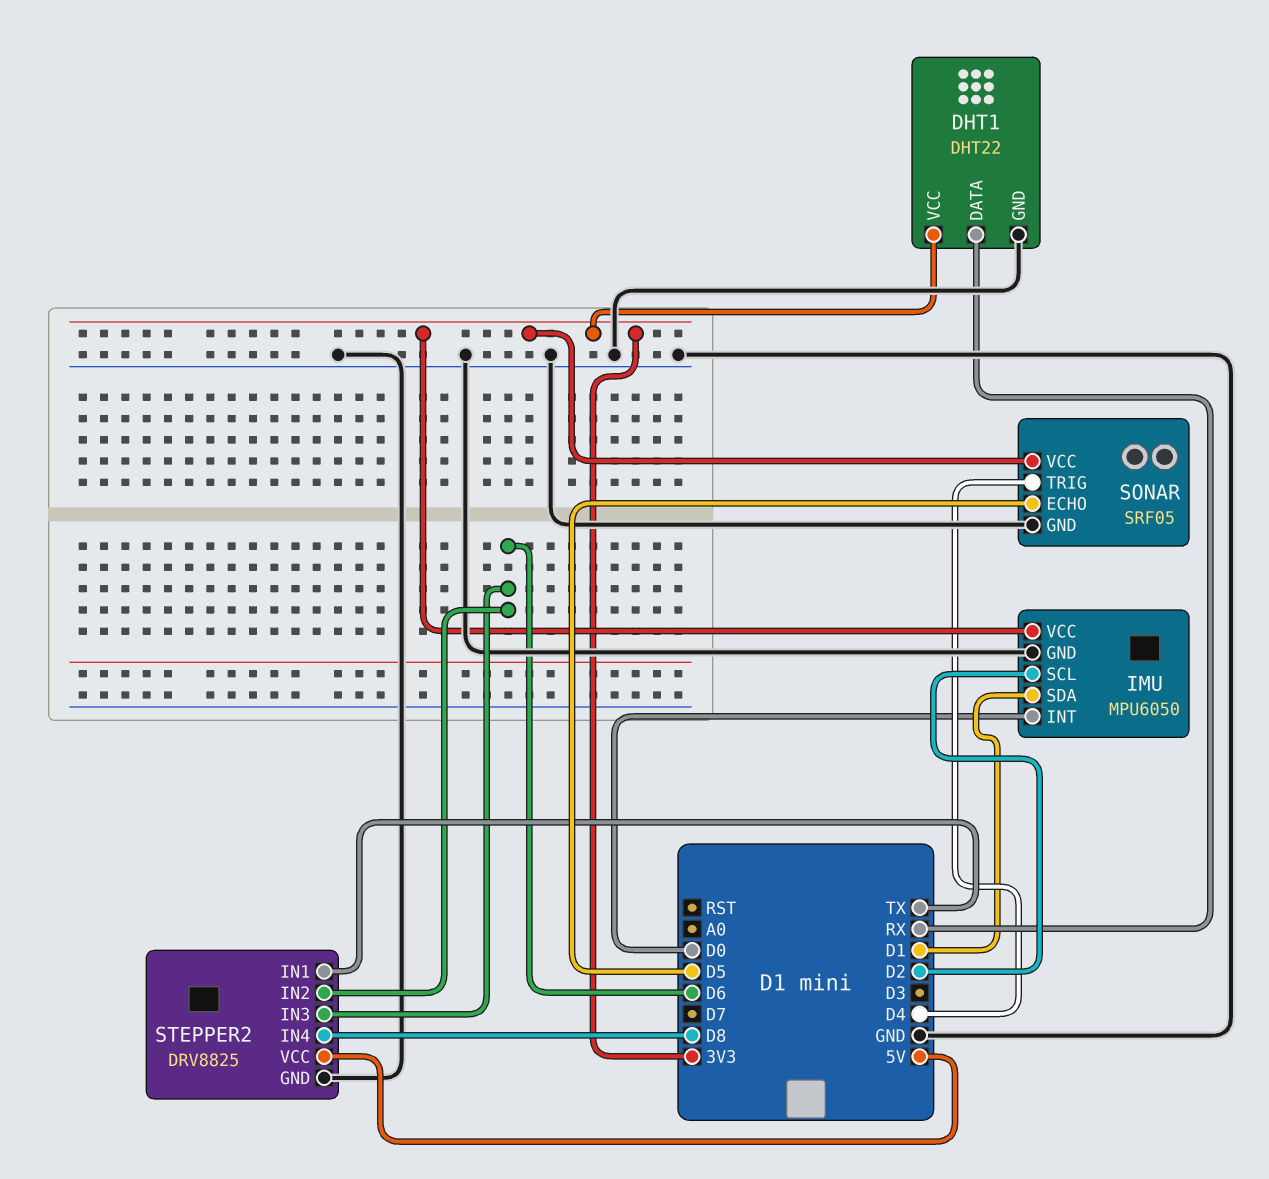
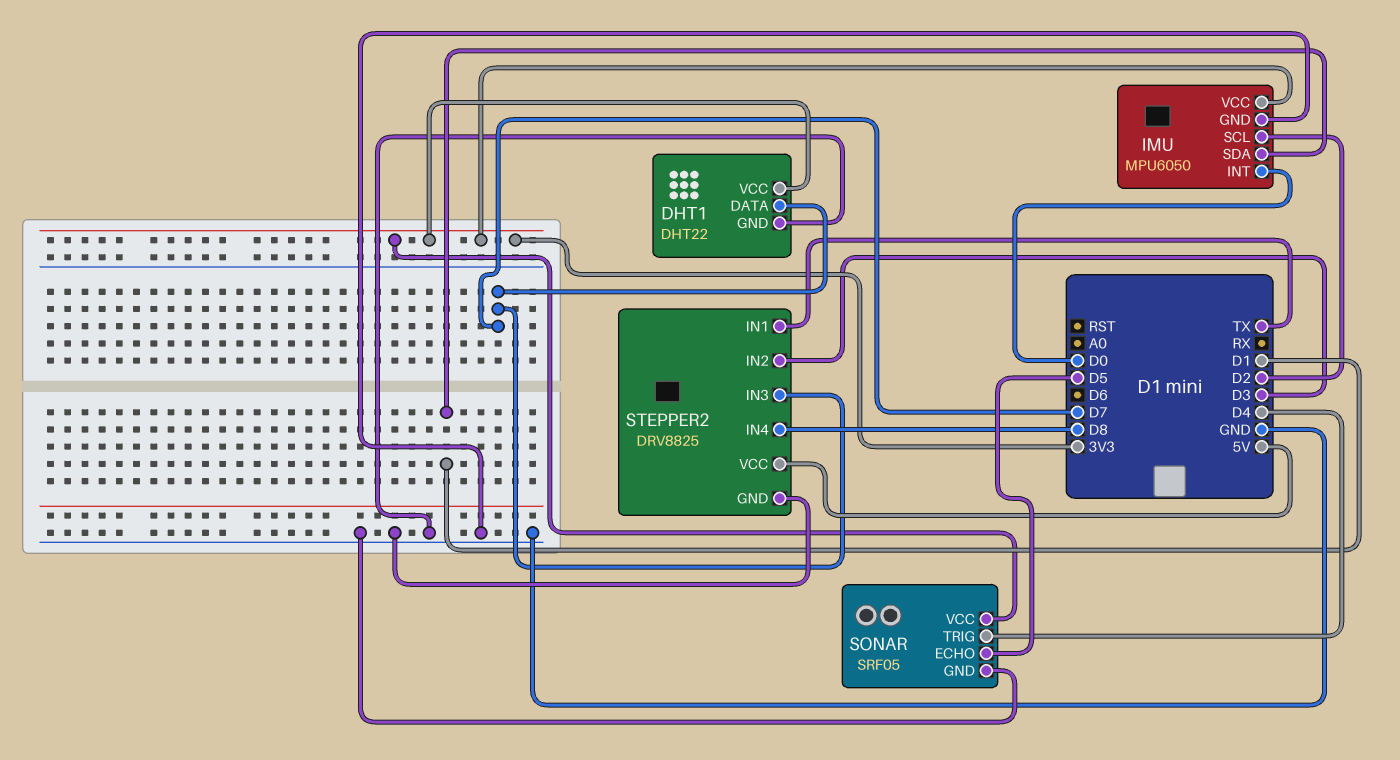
DHT1 pin DATA: RX -> D7
STEPPER2 pin IN2: D6 -> D3
STEPPER2 pin IN3: D6 -> D7

